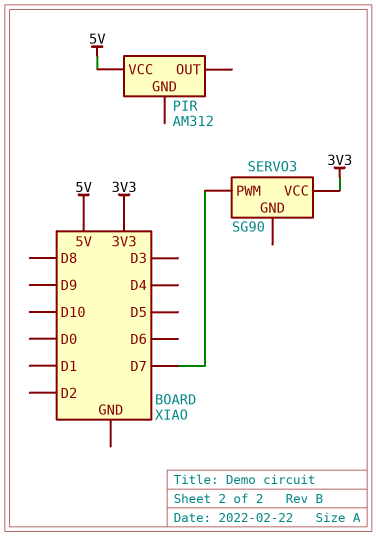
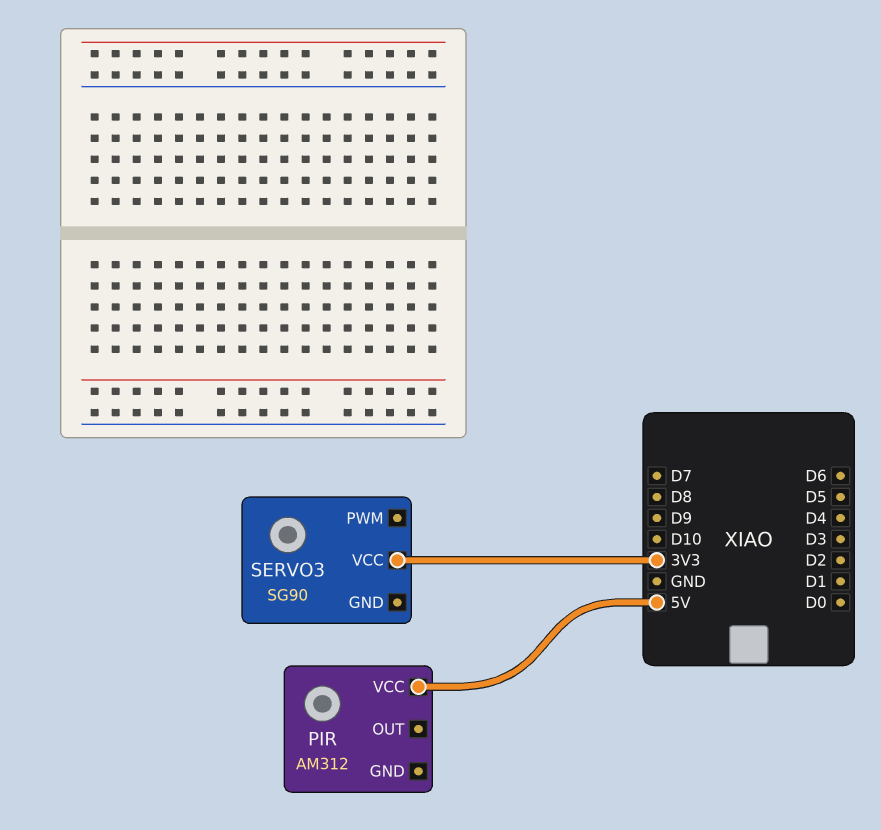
SERVO3 pin PWM: D7 -> none

